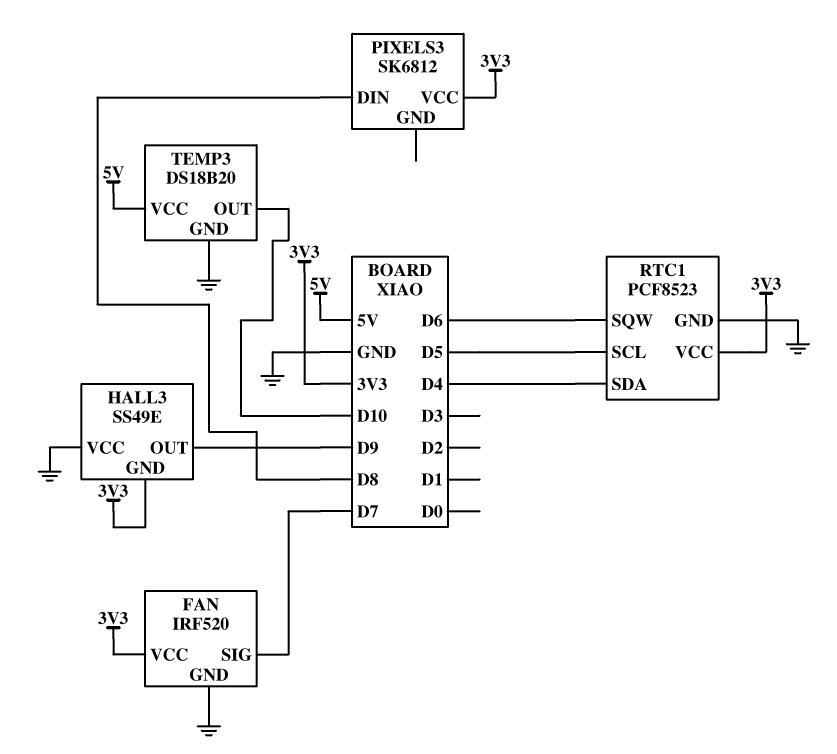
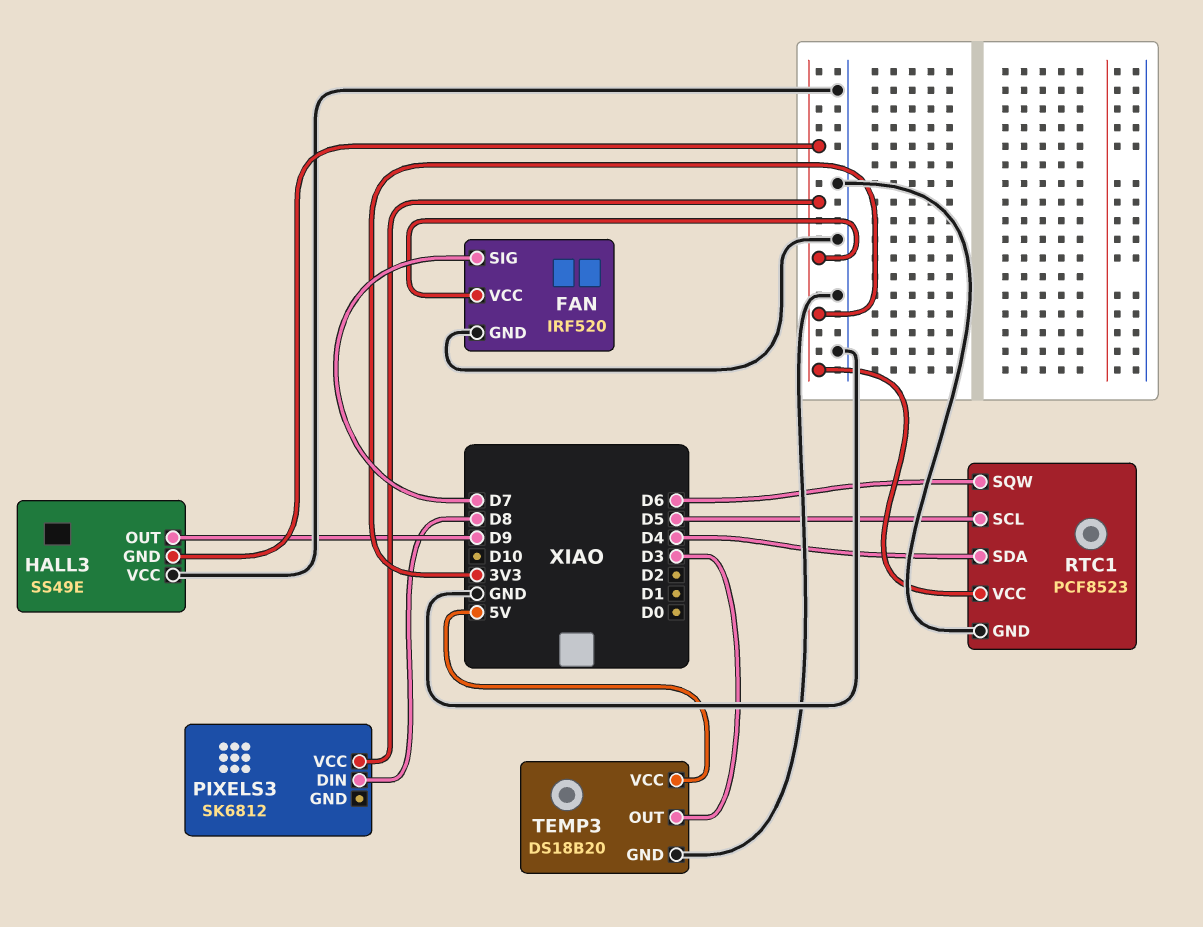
TEMP3 pin OUT: D10 -> D3

